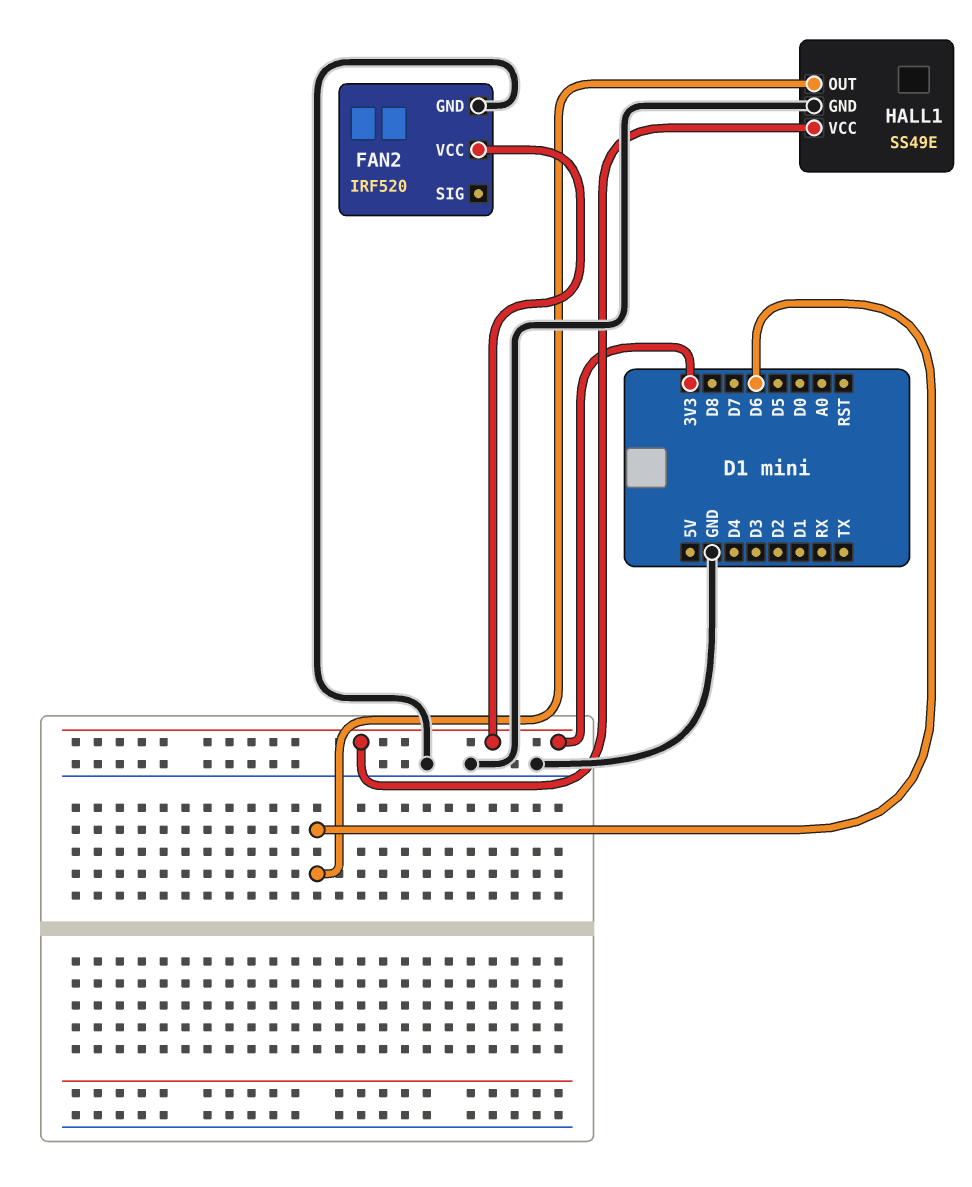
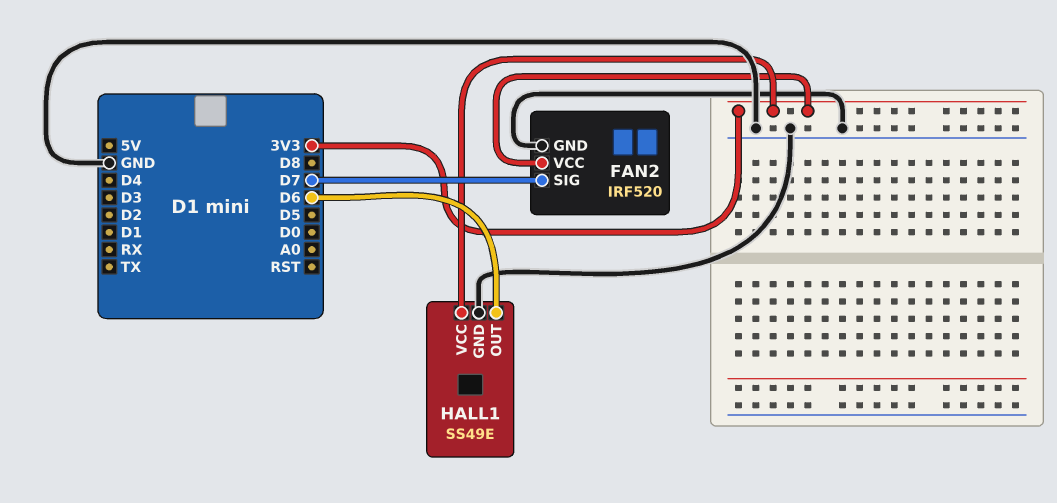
FAN2 pin SIG: none -> D7

